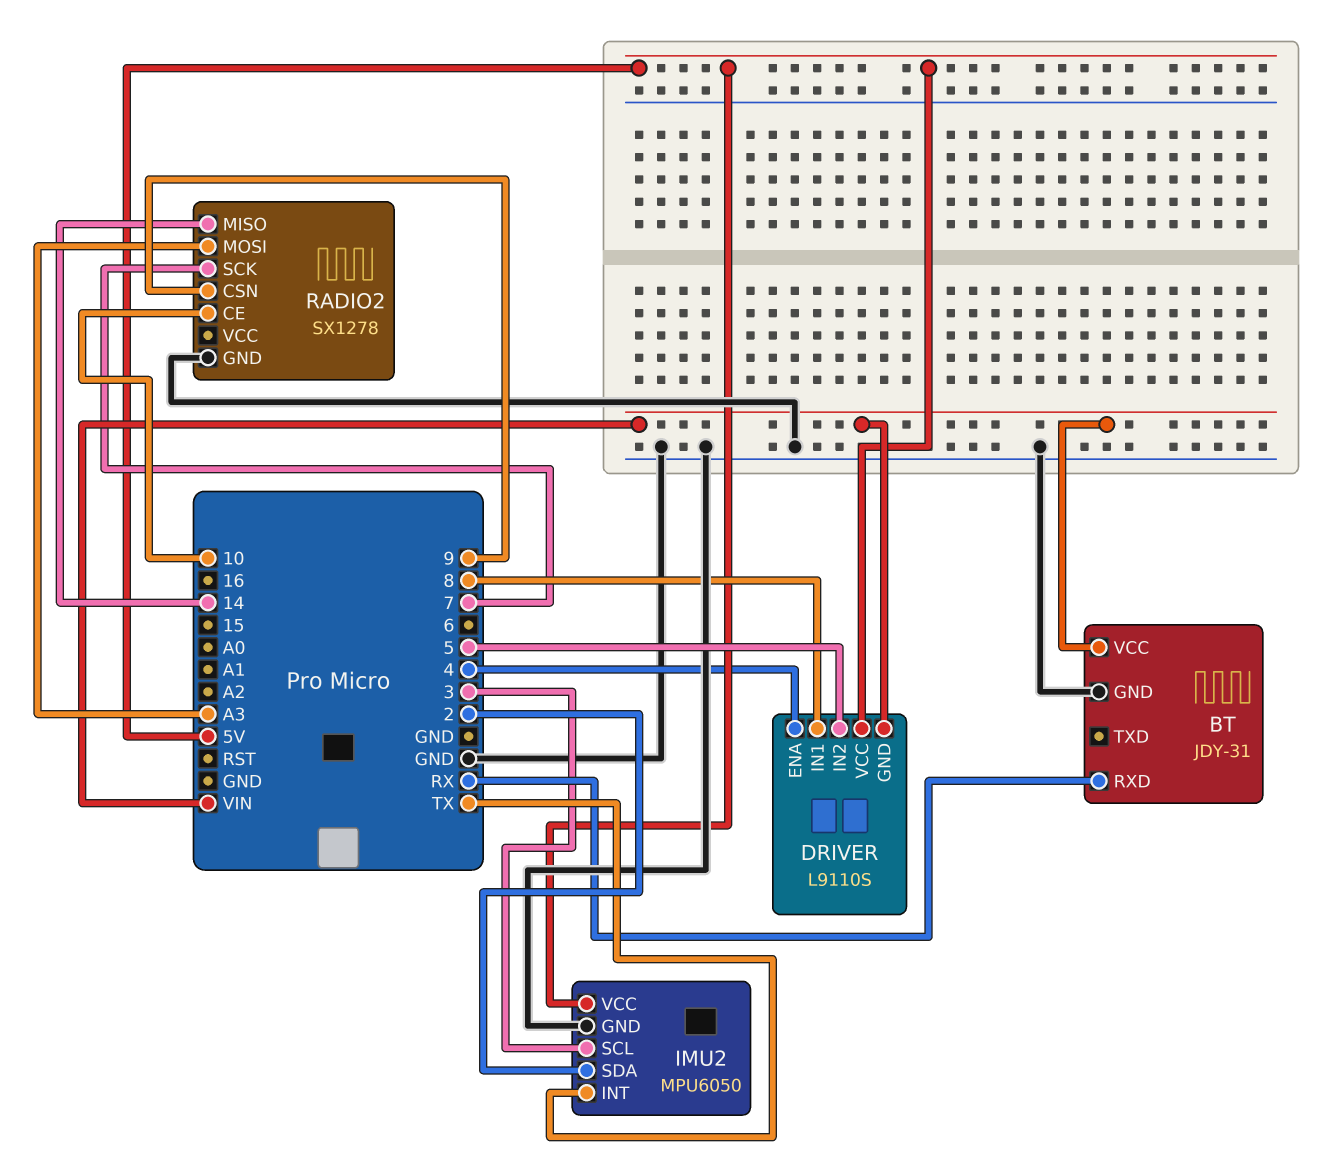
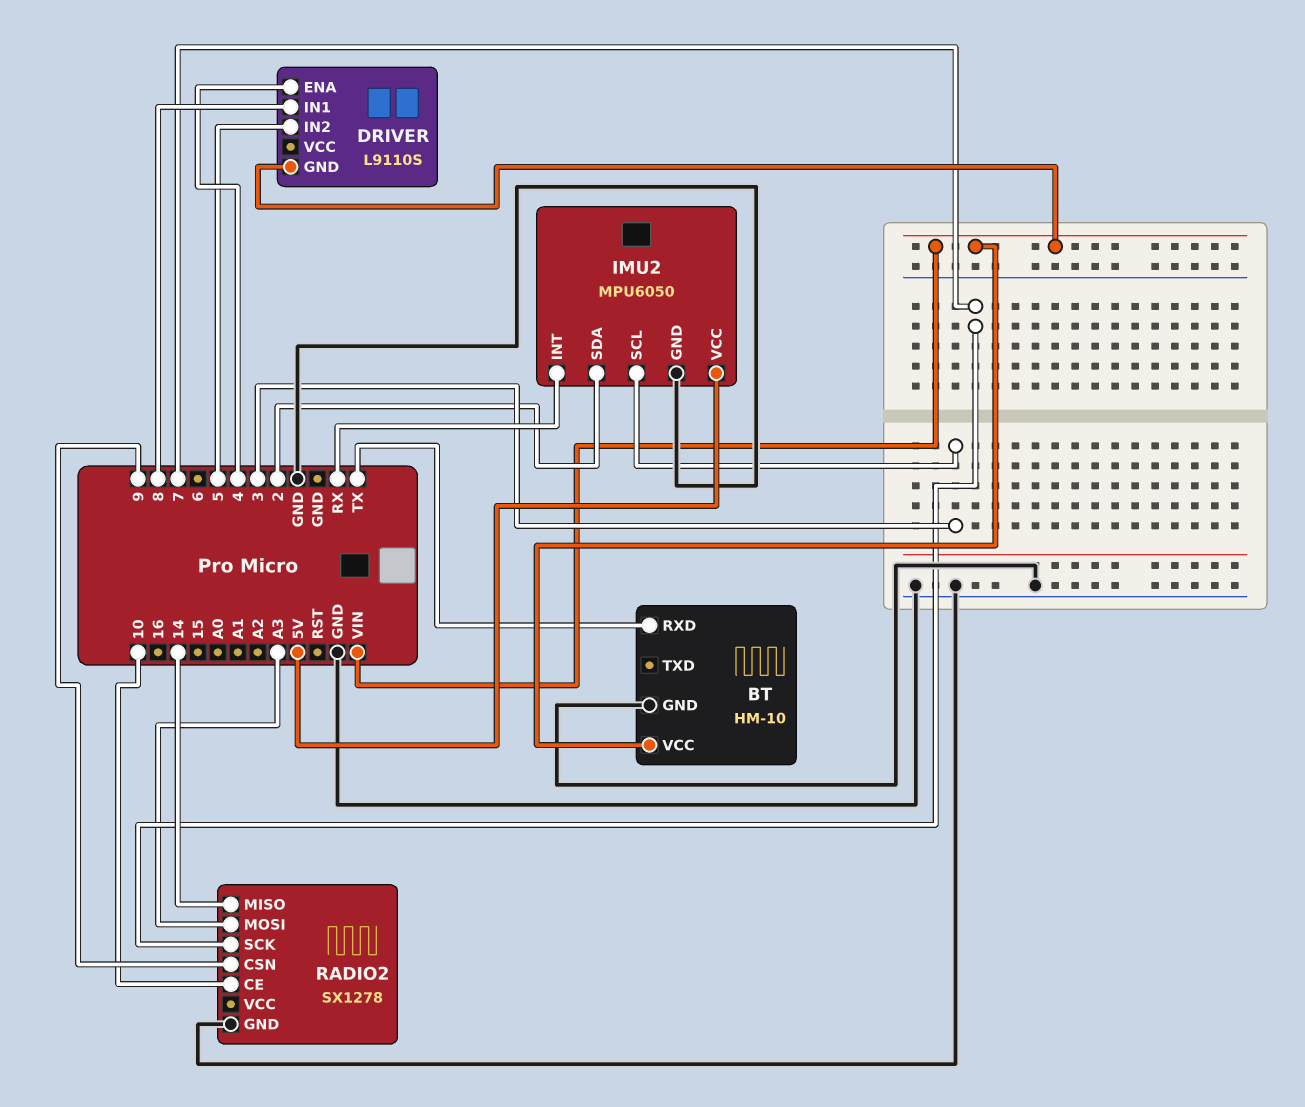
BT: JDY-31 -> HM-10
BT pin RXD: RX -> TX
DRIVER pin VCC: 5V -> none
IMU2 pin INT: TX -> RX

